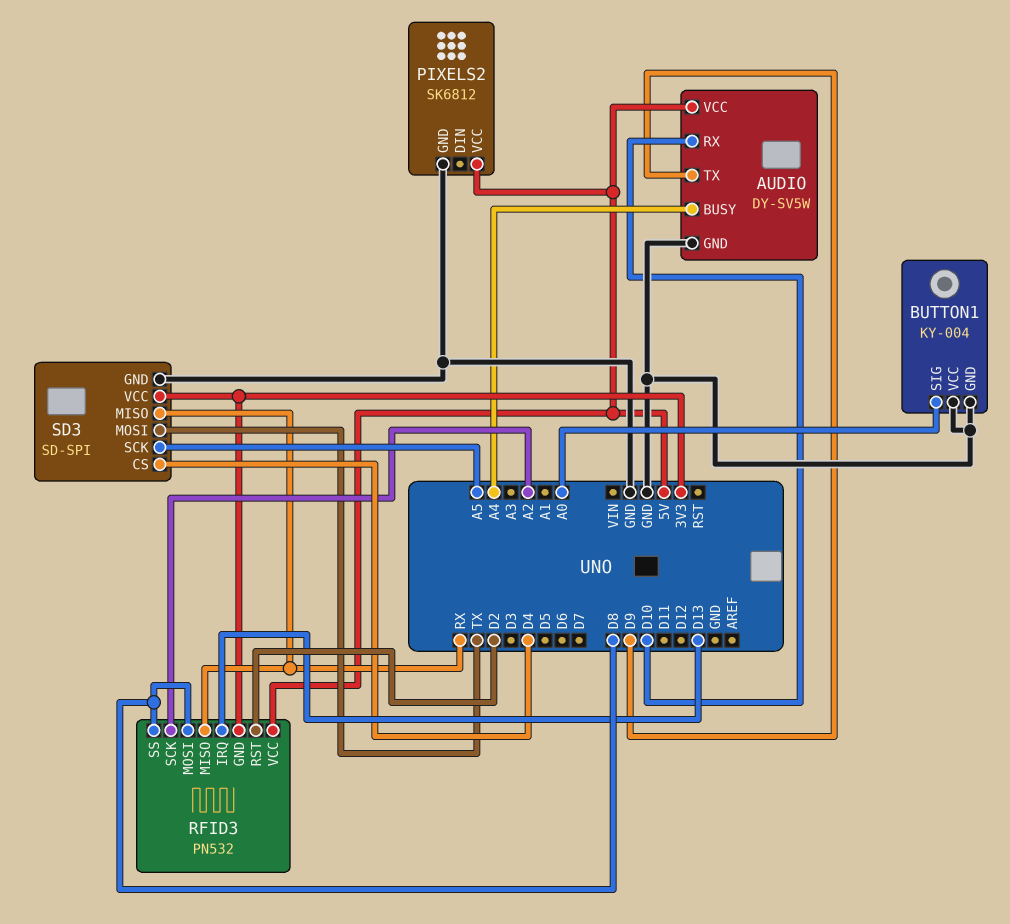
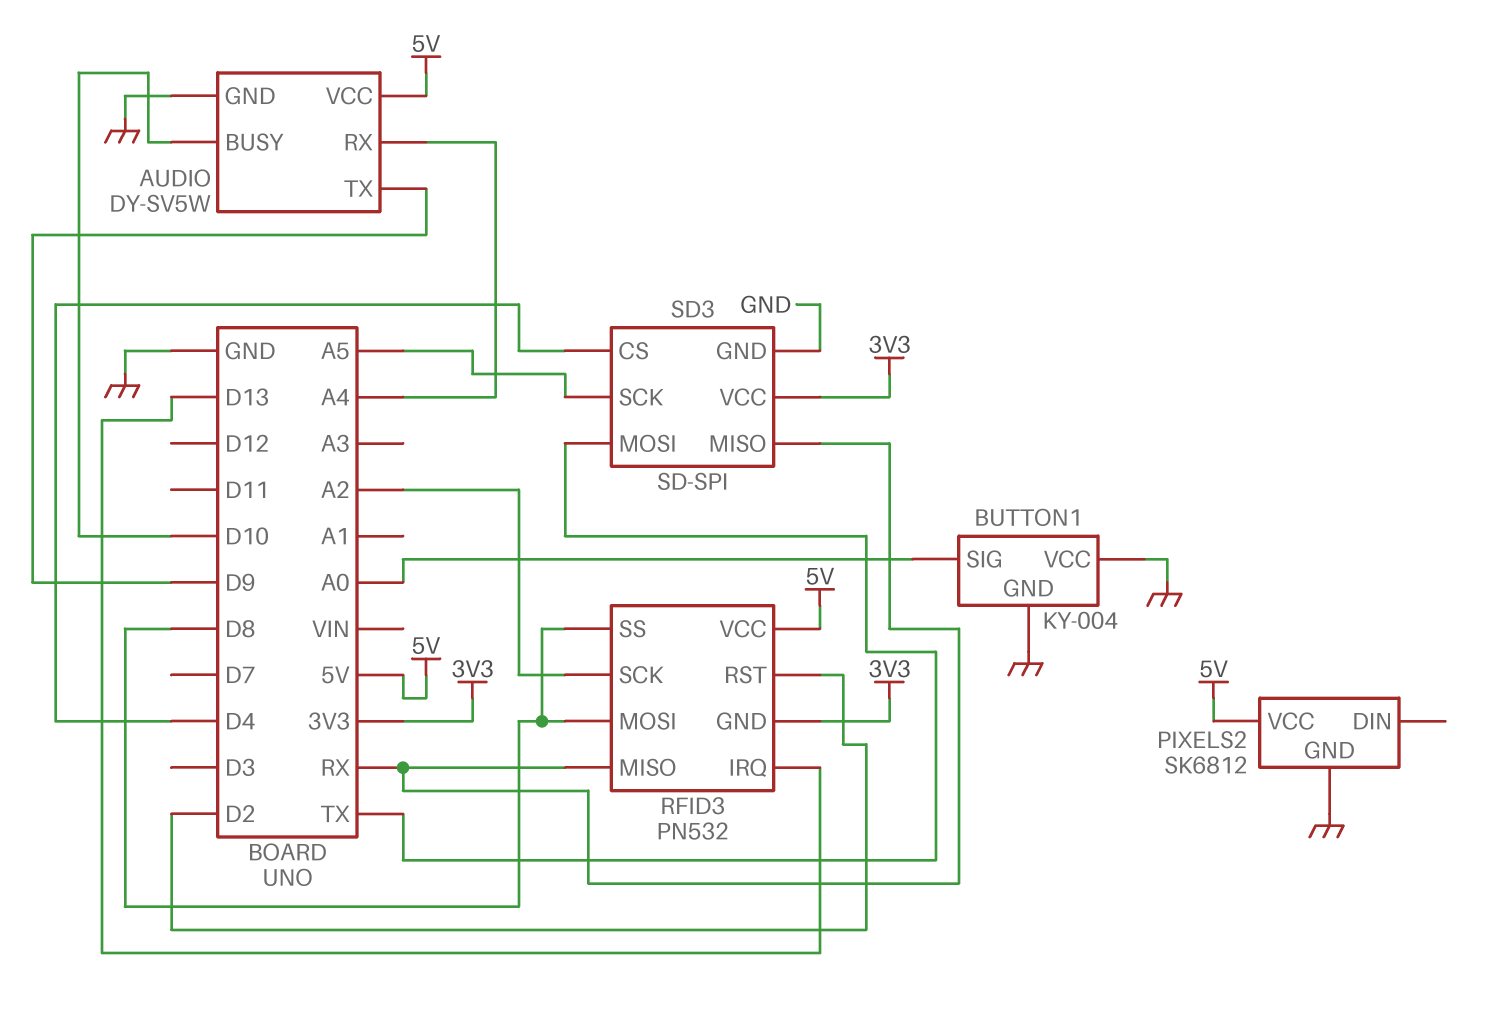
AUDIO pin BUSY: A4 -> D10
AUDIO pin RX: D10 -> A4

